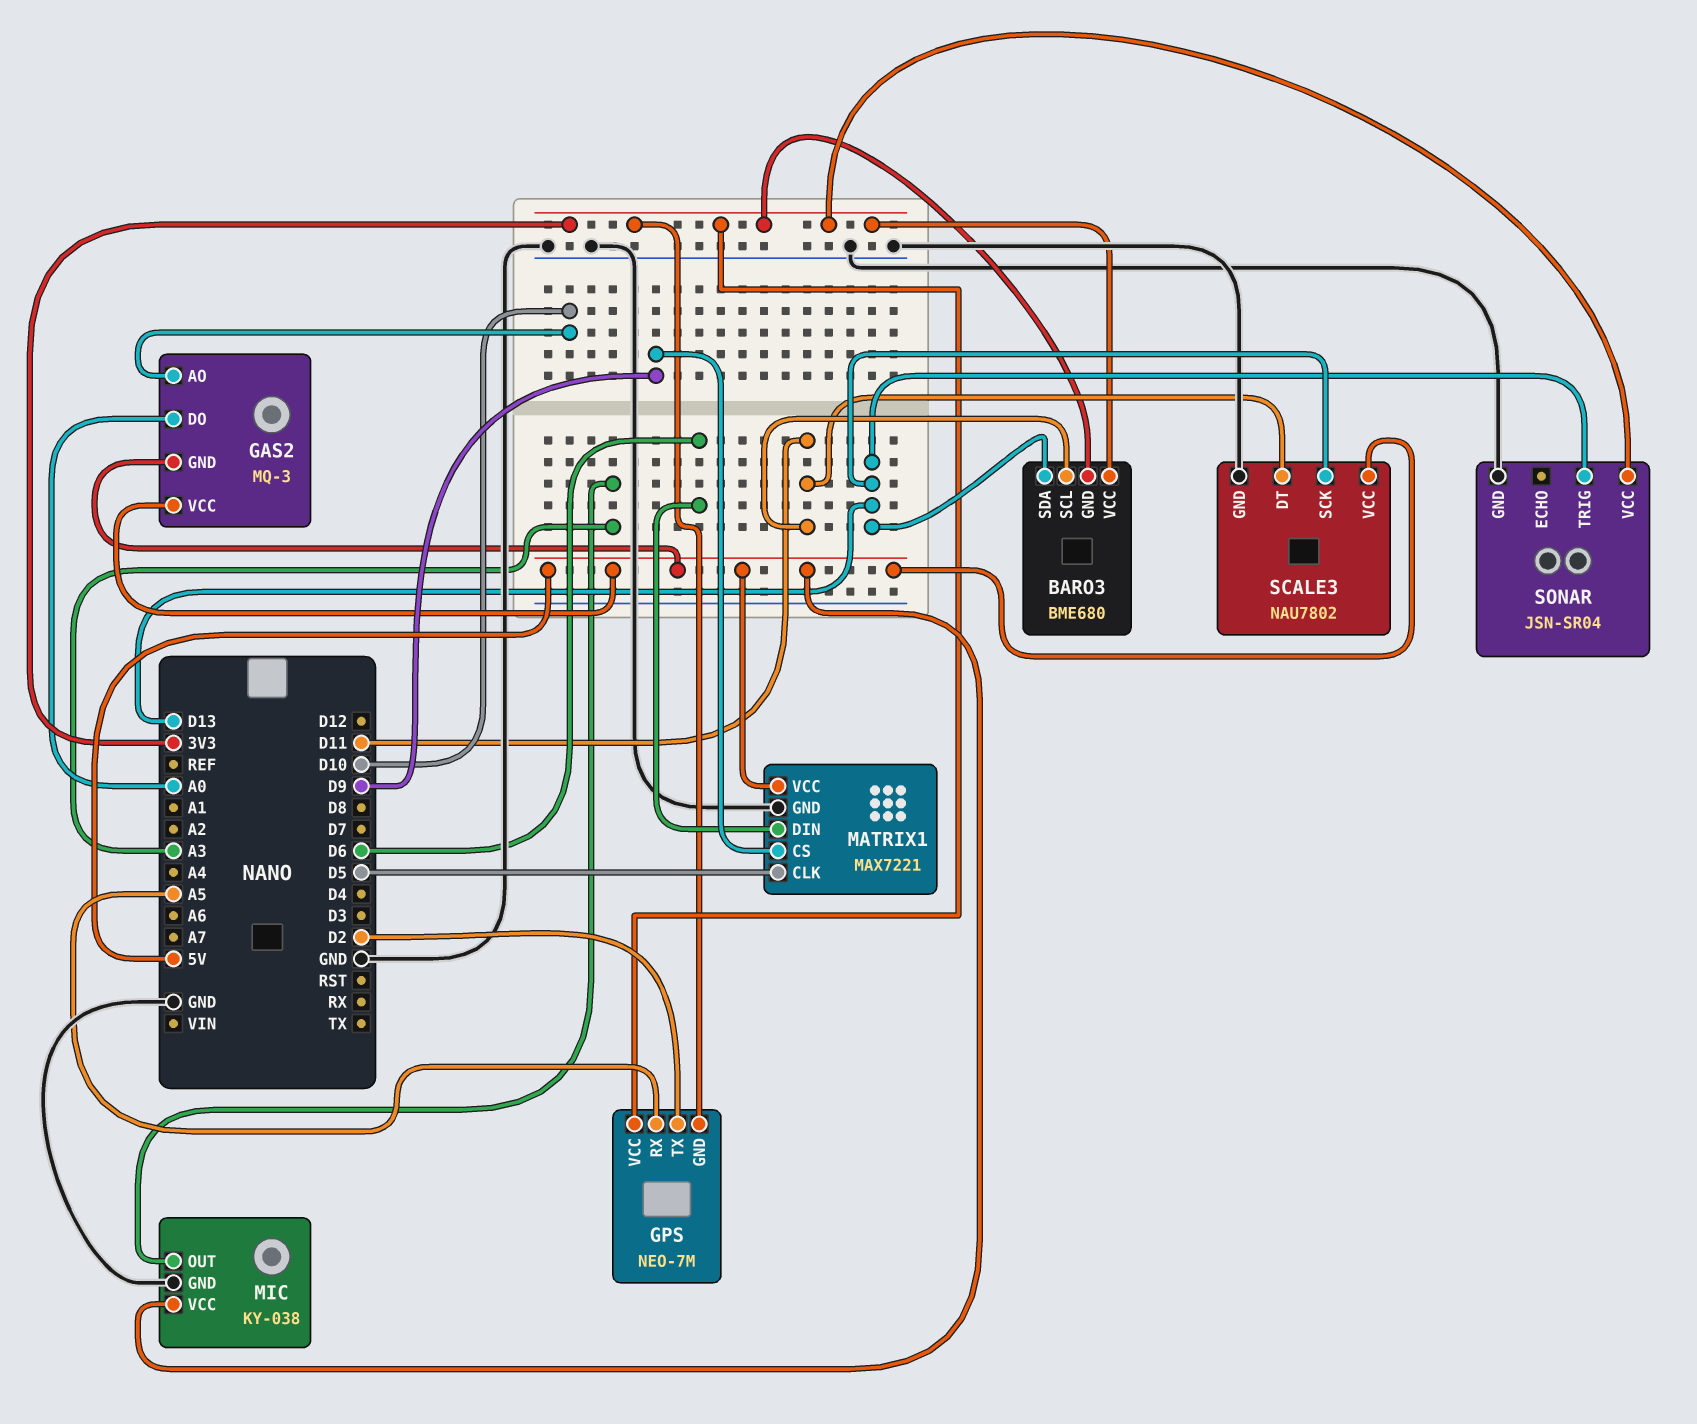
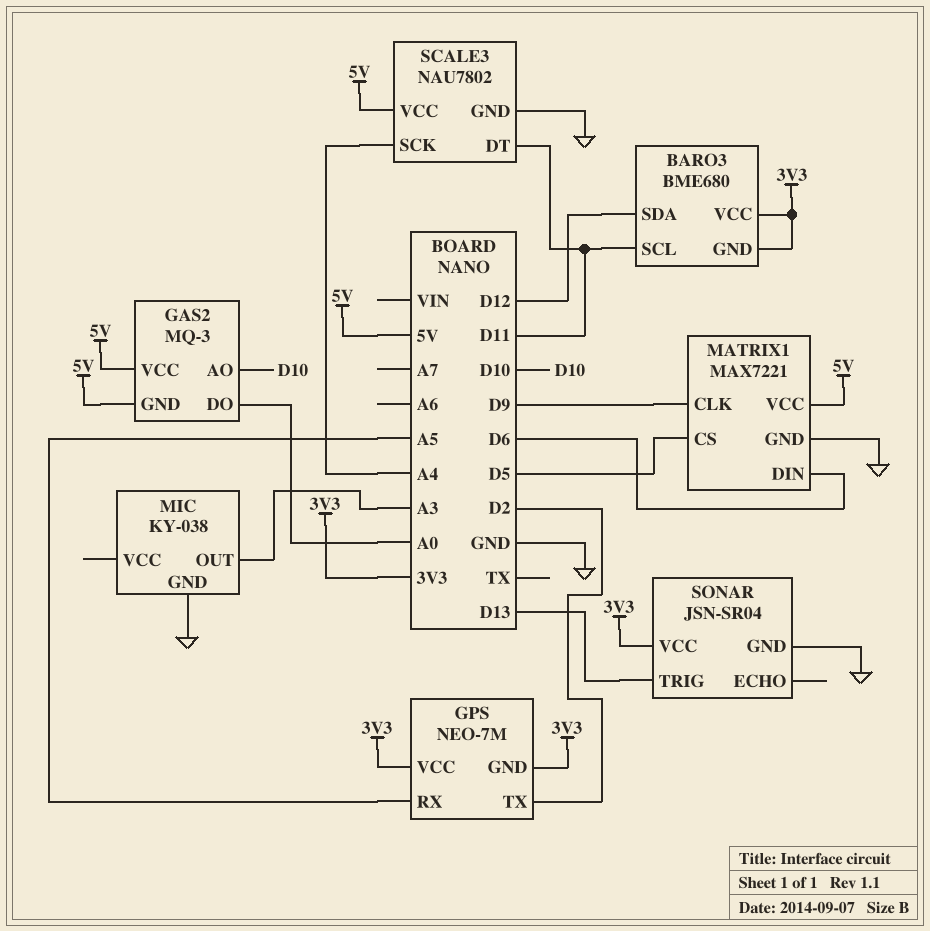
BARO3 pin SDA: D13 -> D12
MATRIX1 pin CLK: D5 -> D9
MATRIX1 pin CS: D9 -> D5
MIC pin VCC: 5V -> none
SCALE3 pin SCK: D13 -> A4

